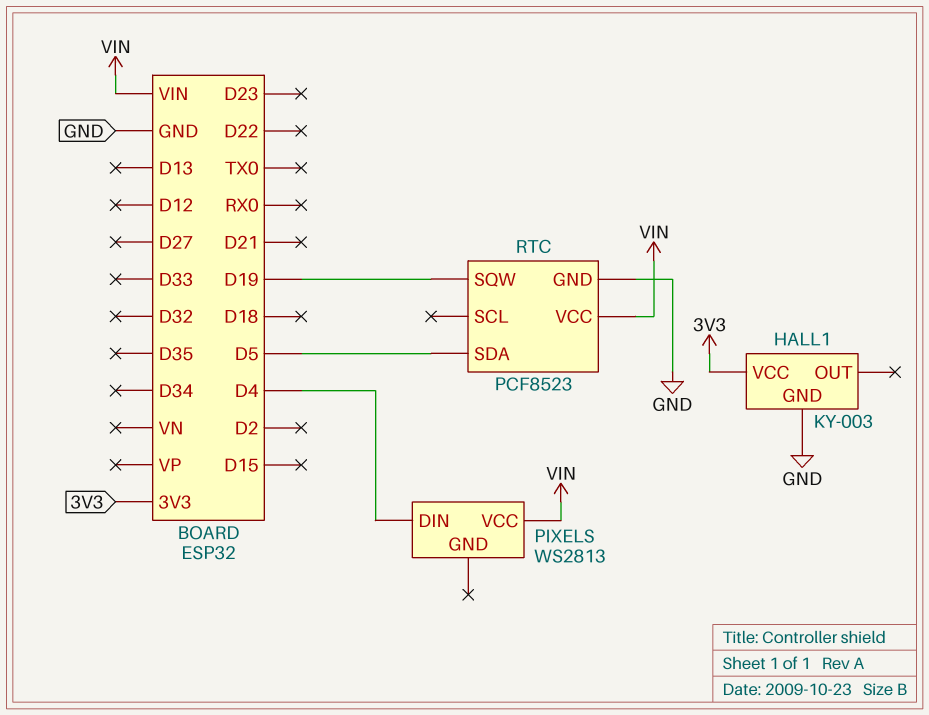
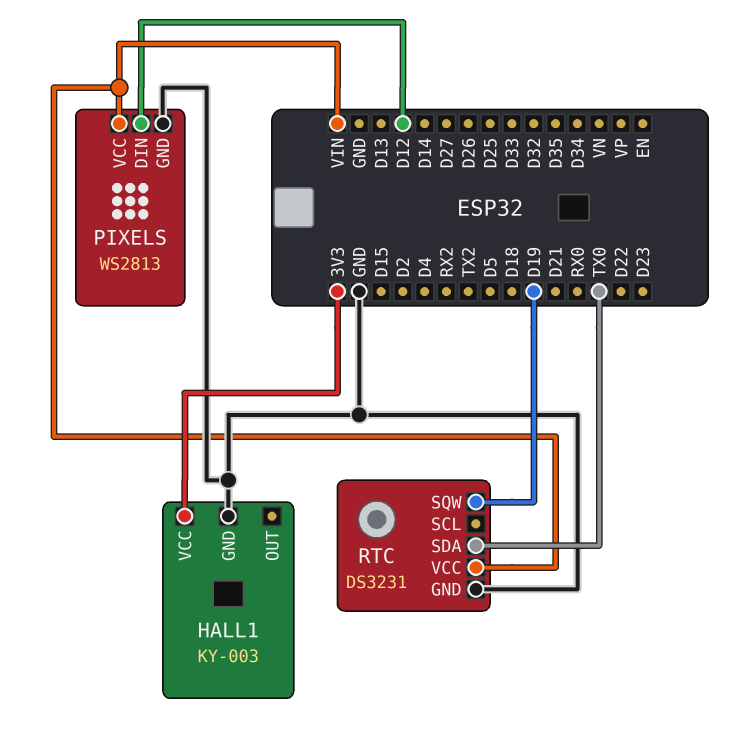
PIXELS pin DIN: D4 -> D12
PIXELS pin GND: none -> GND
RTC: PCF8523 -> DS3231
RTC pin SDA: D5 -> TX0

